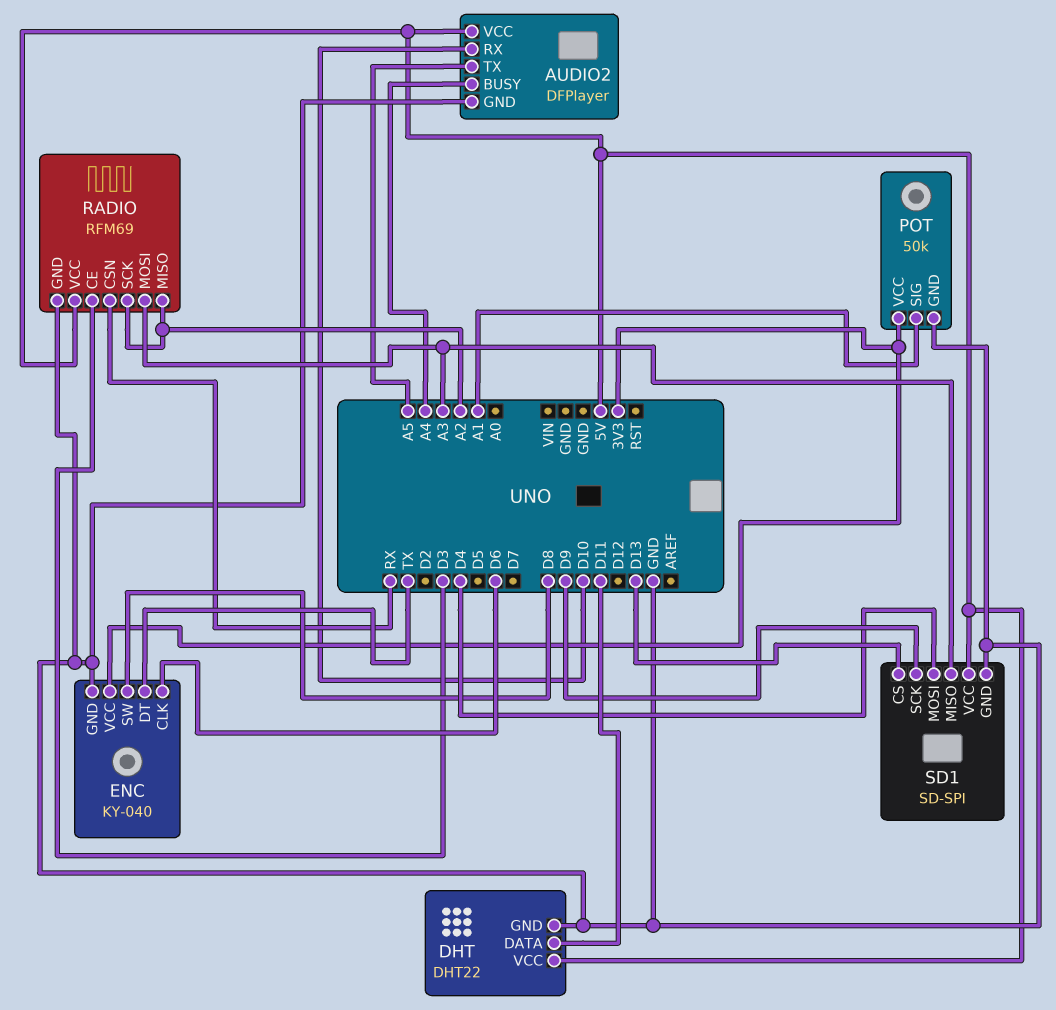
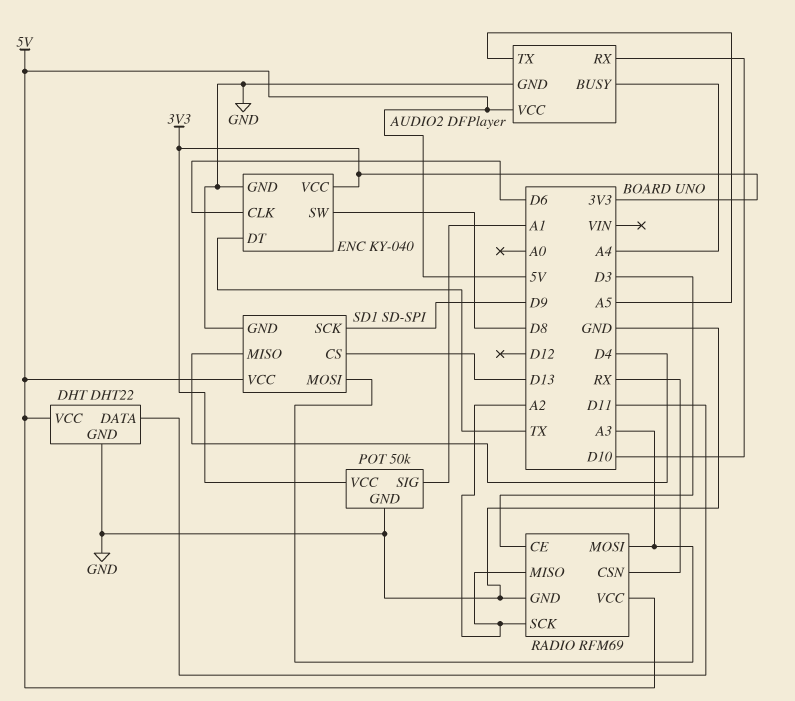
SD1 pin MISO: A3 -> D4
SD1 pin MOSI: D4 -> A3

